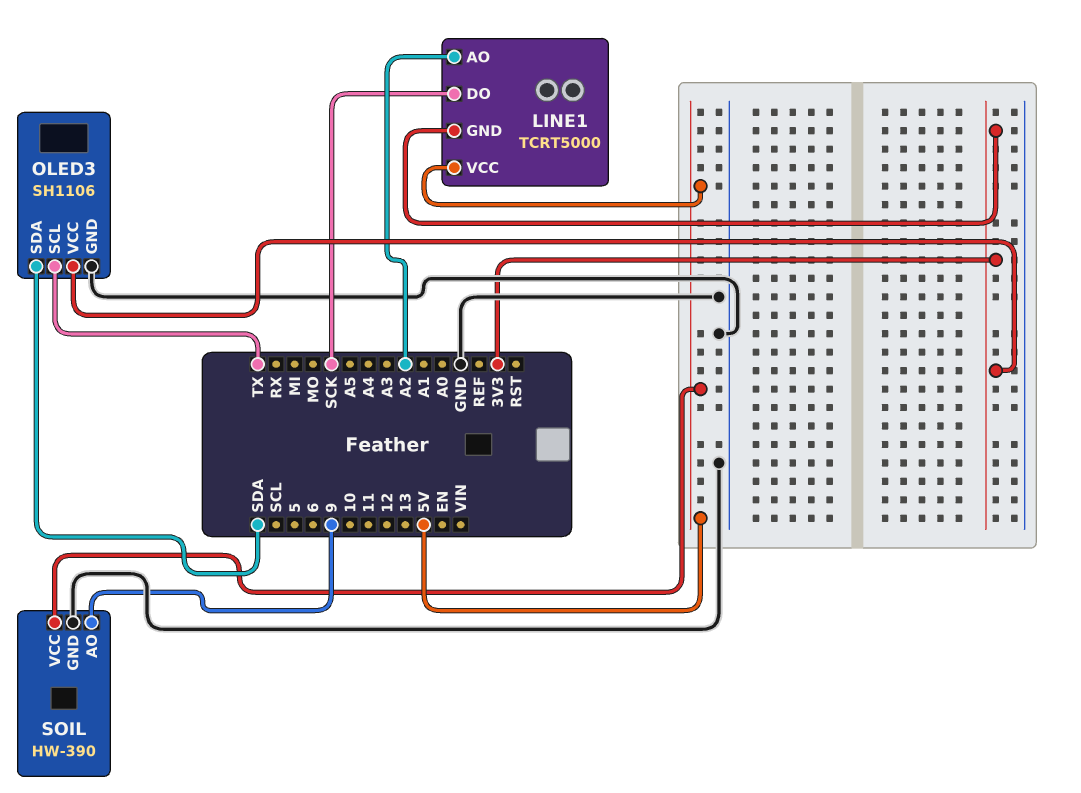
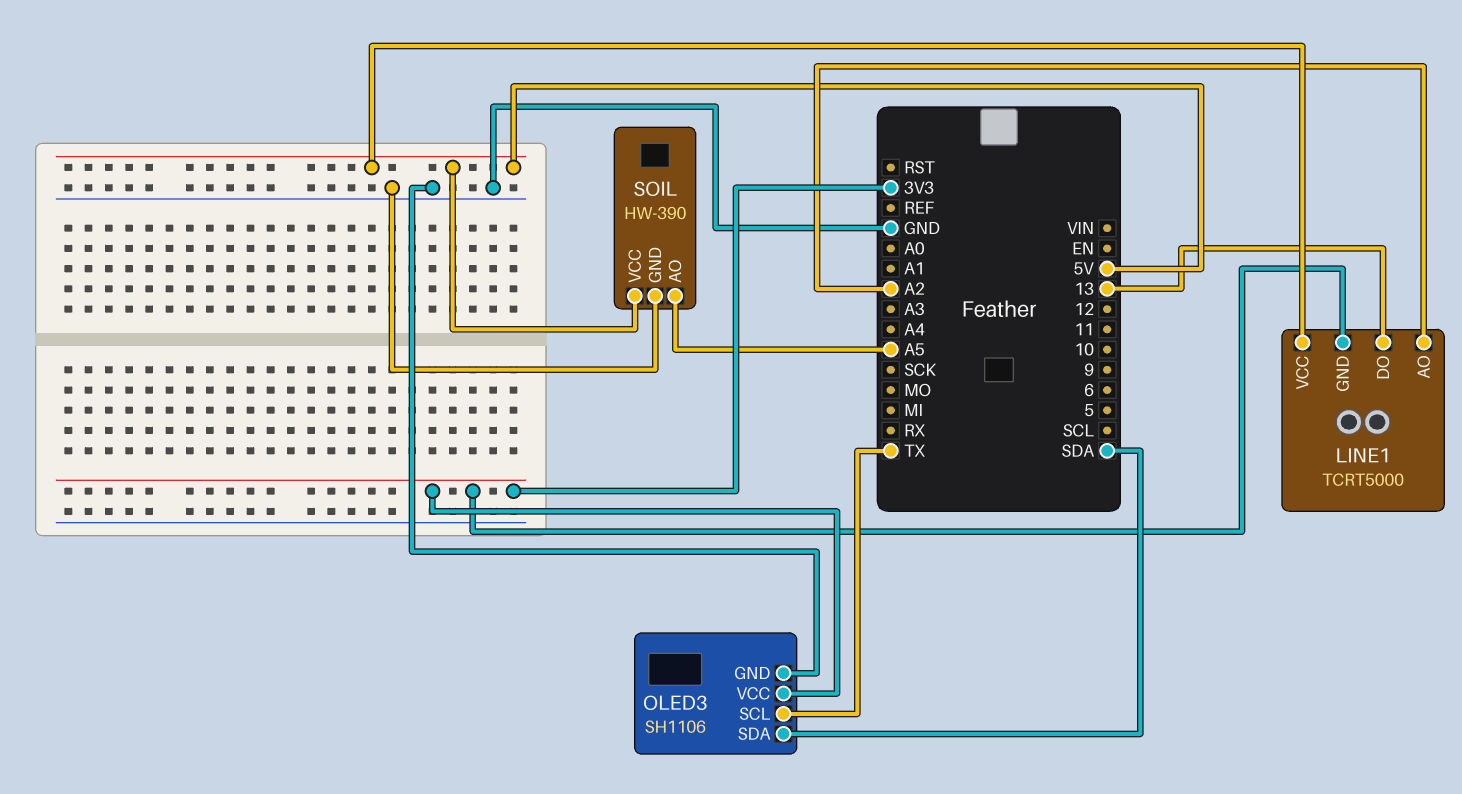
LINE1 pin DO: SCK -> 13
SOIL pin AO: 9 -> A5

